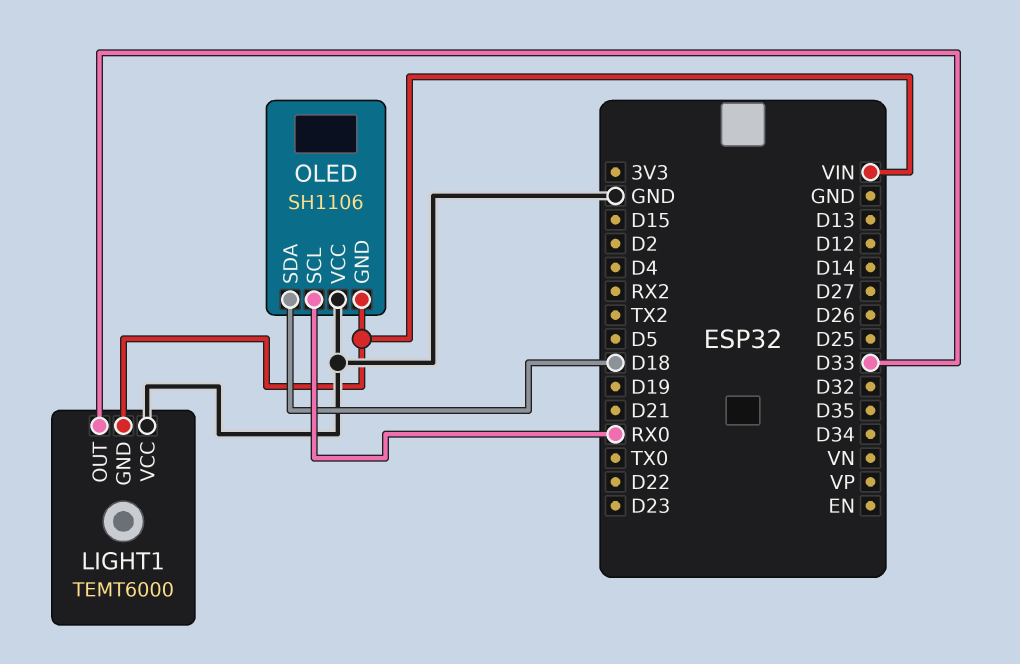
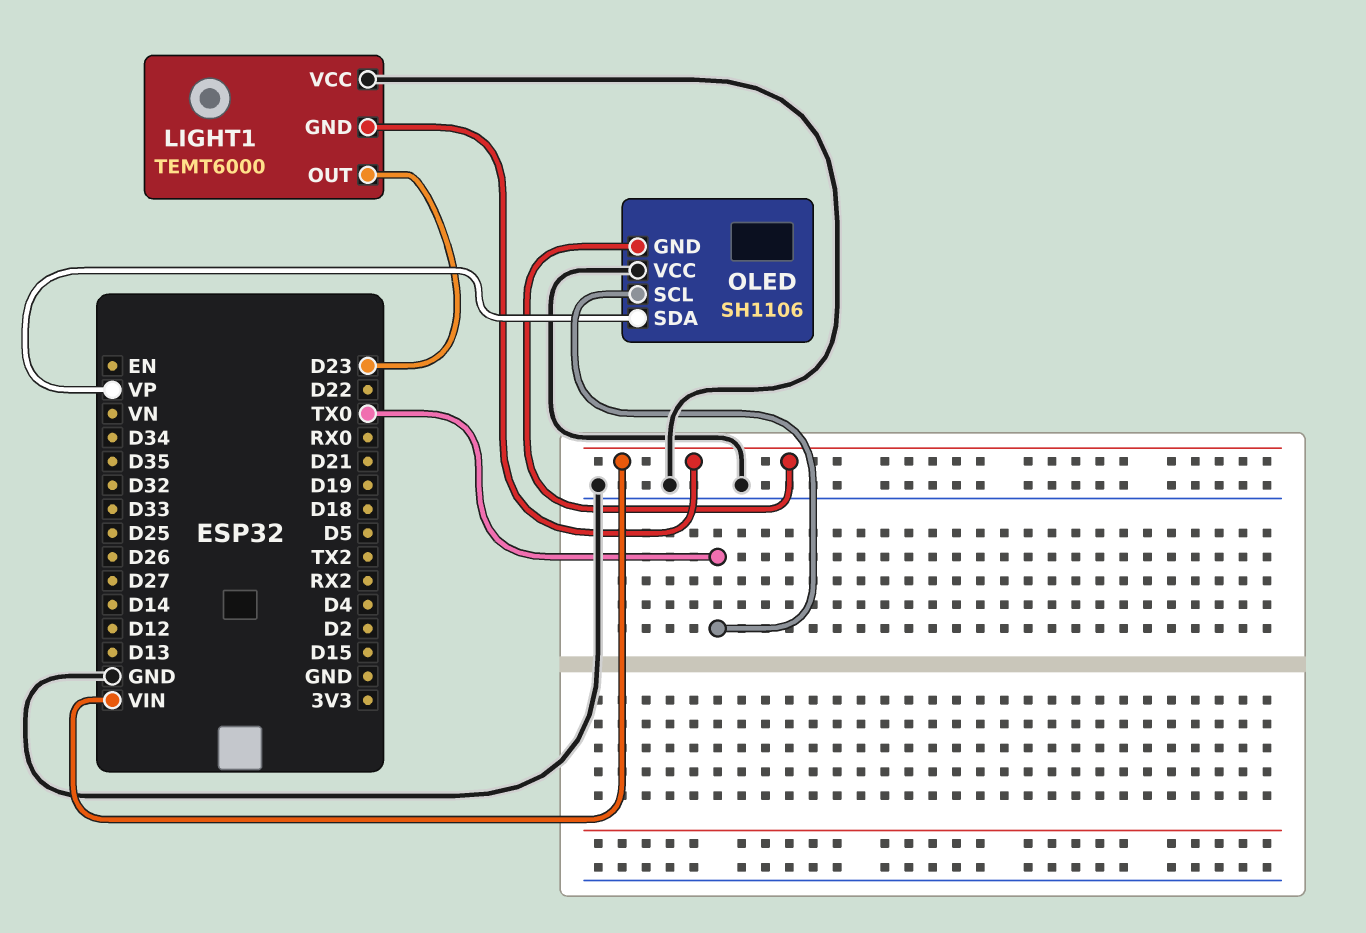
LIGHT1 pin OUT: D33 -> D23
OLED pin SCL: RX0 -> TX0
OLED pin SDA: D18 -> VP

